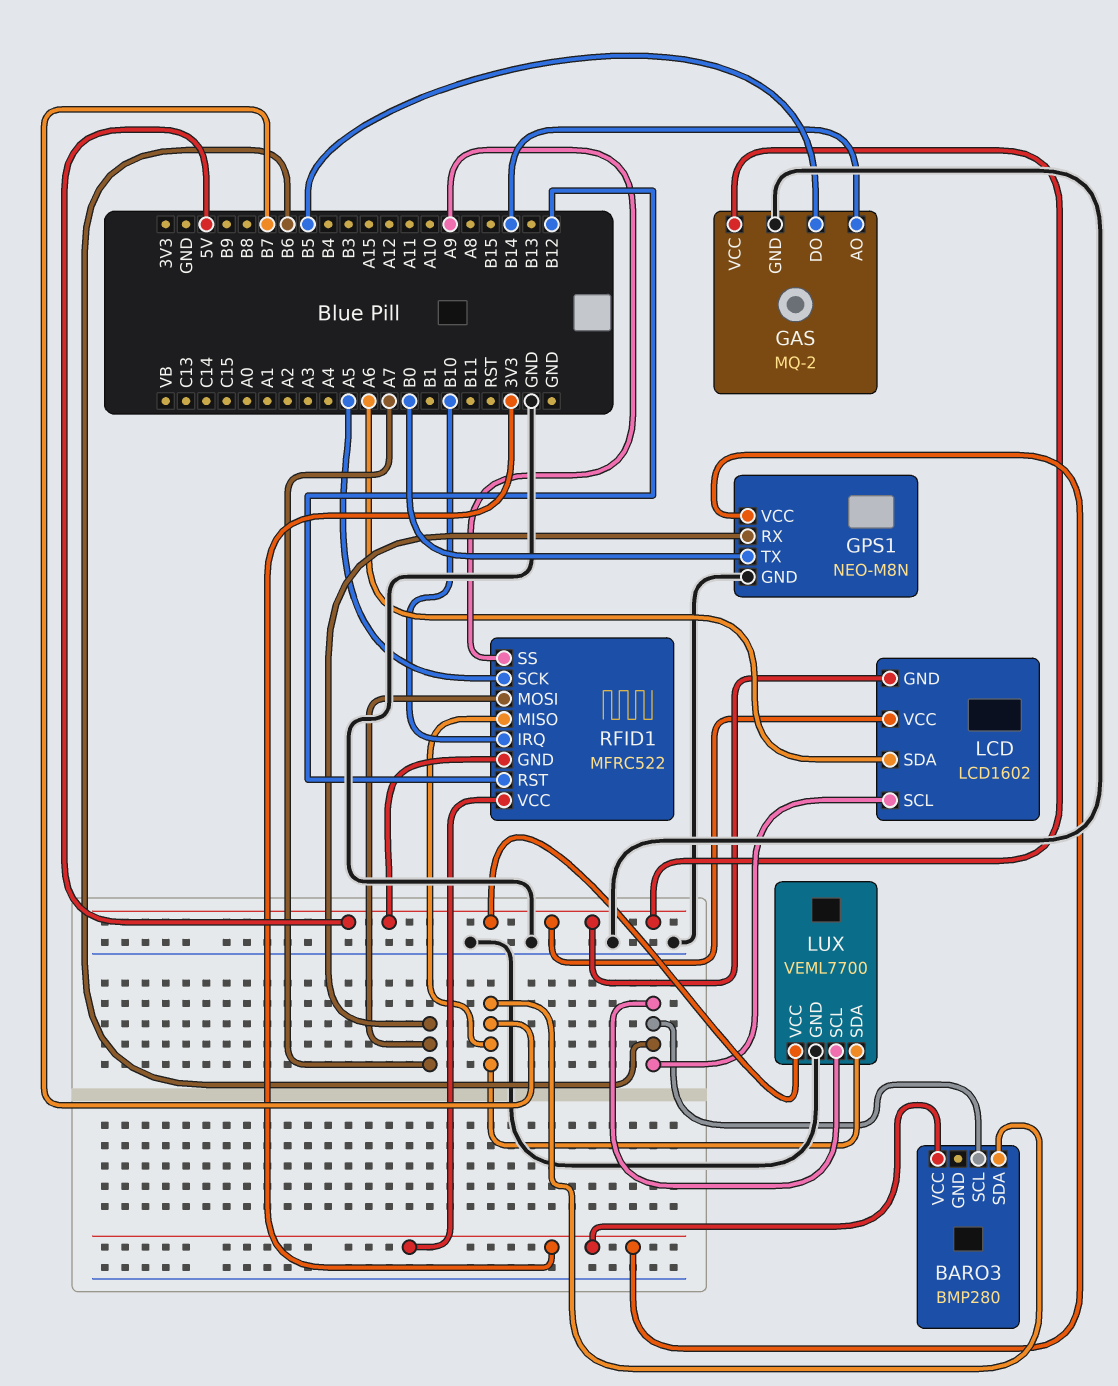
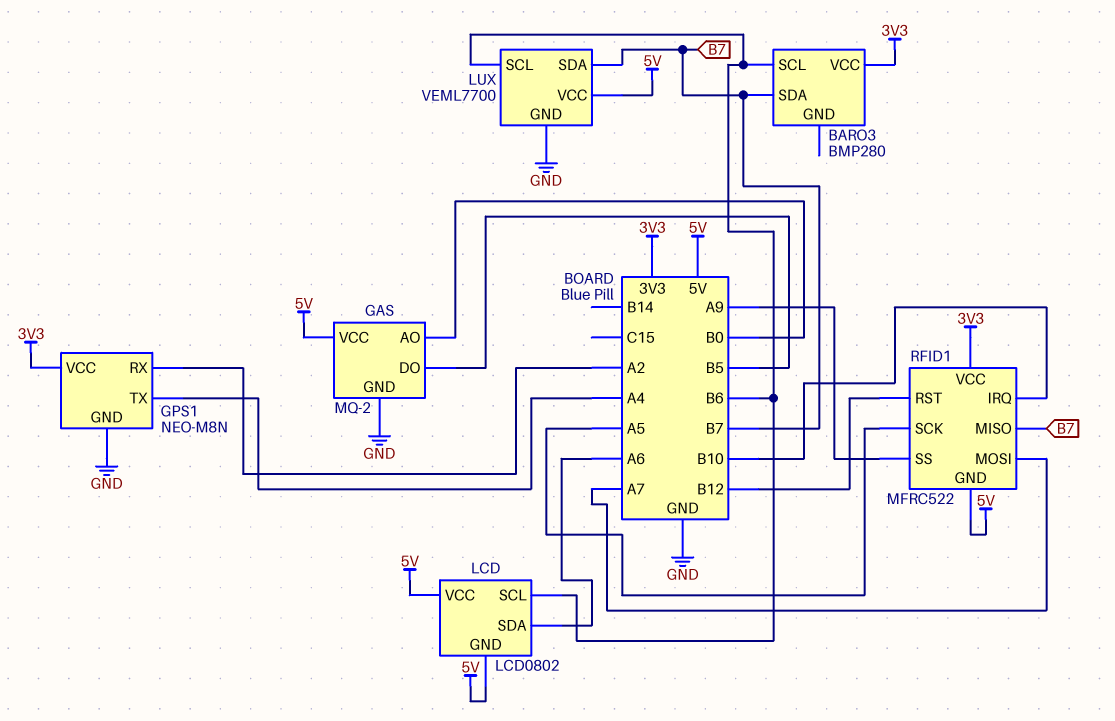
GAS pin AO: B14 -> B0
GPS1 pin RX: A7 -> A2
GPS1 pin TX: B0 -> A4
LCD: LCD1602 -> LCD0802

